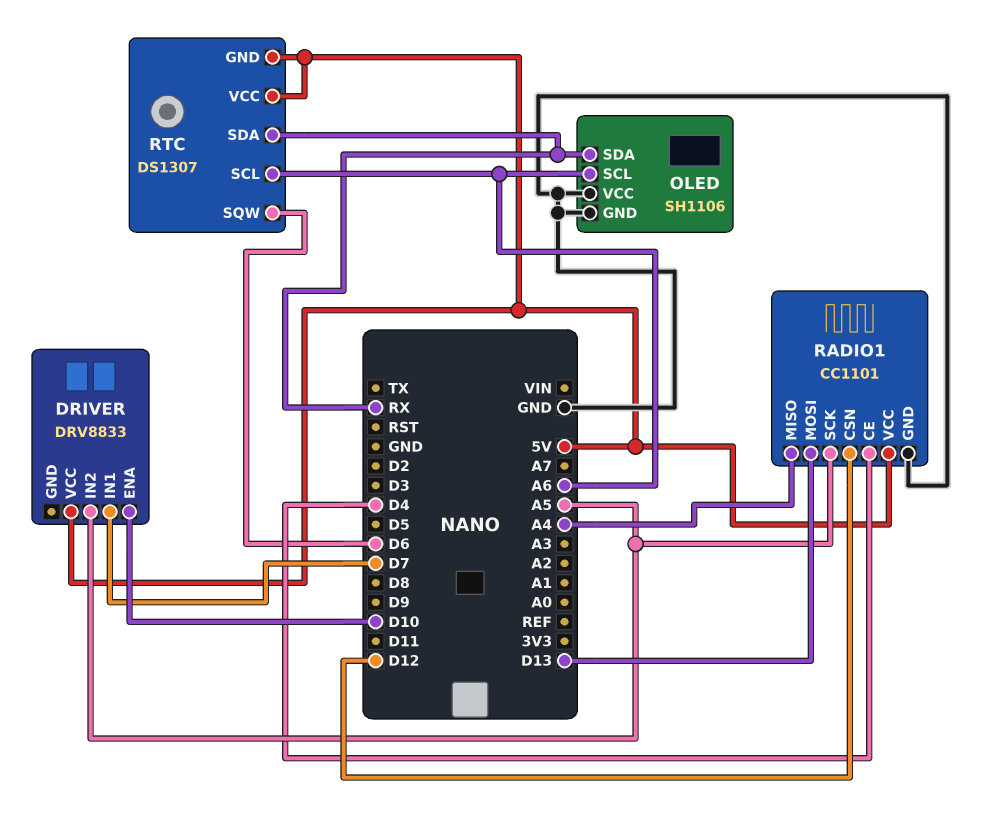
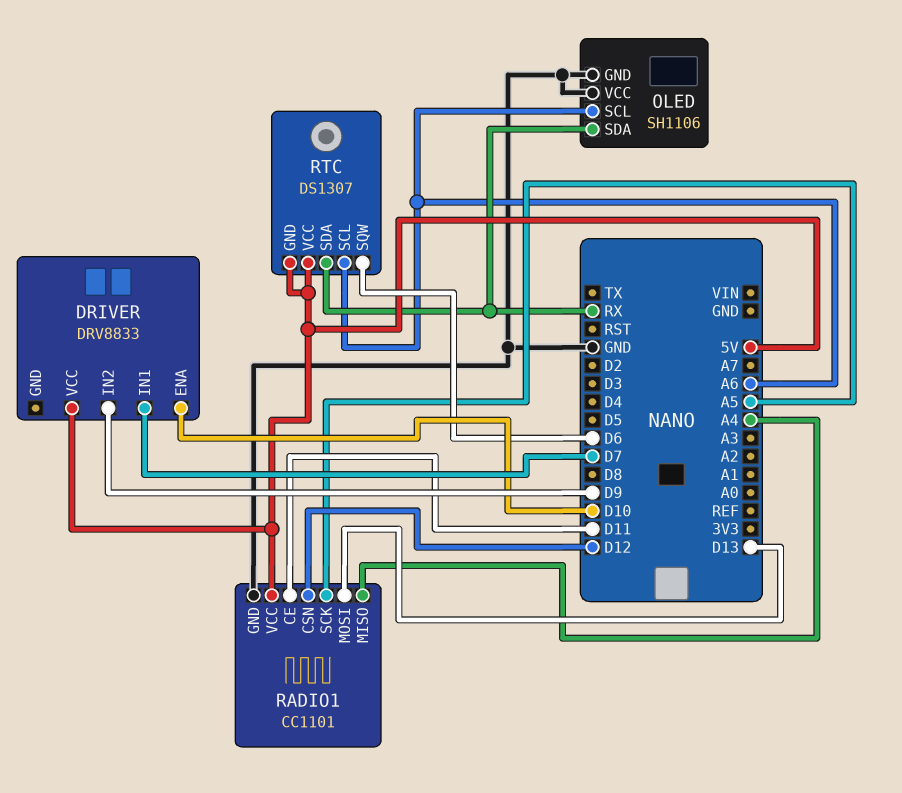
DRIVER pin IN2: A5 -> D9
RADIO1 pin CE: D4 -> D11

